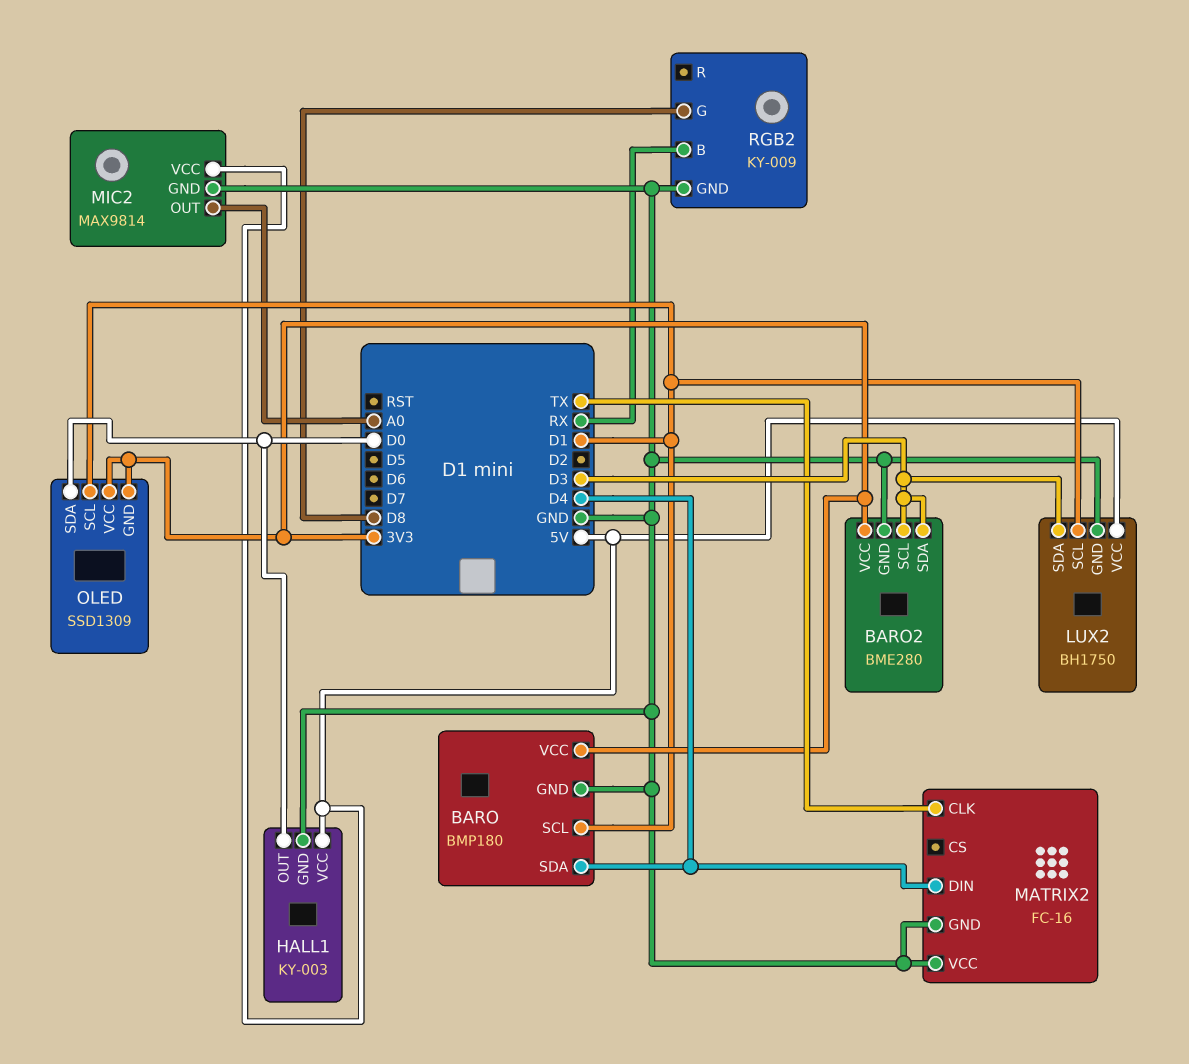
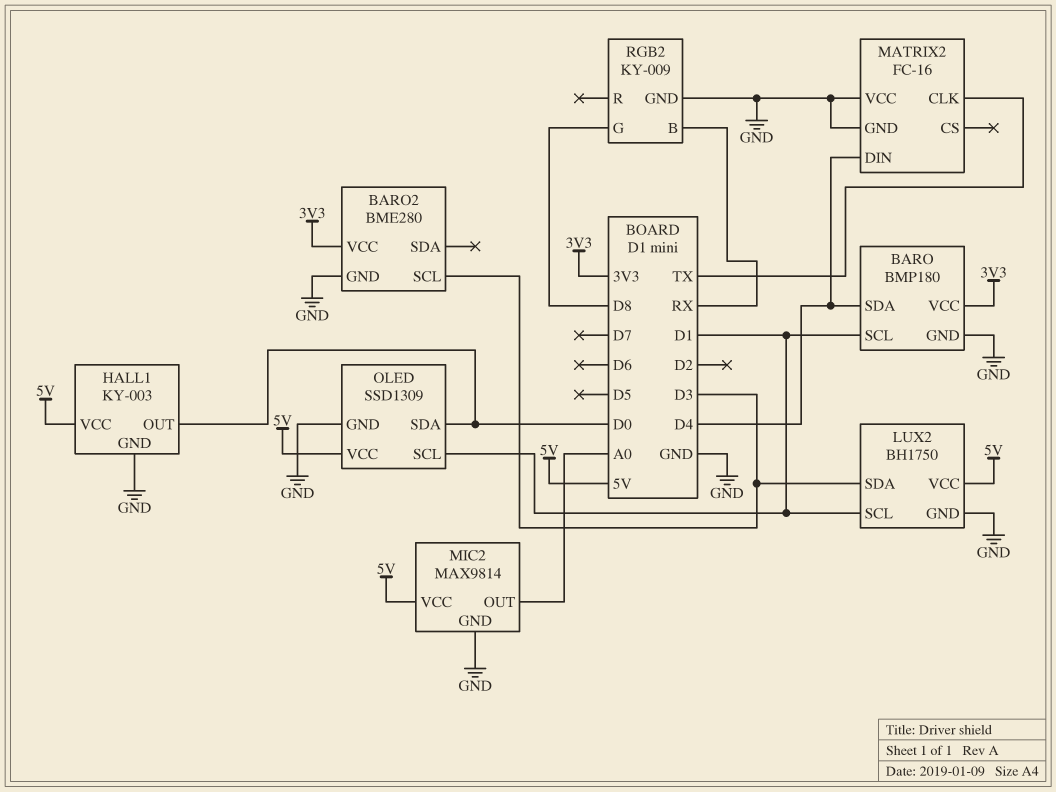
BARO2 pin SDA: D3 -> none
OLED pin GND: 3V3 -> GND
OLED pin VCC: 3V3 -> 5V

